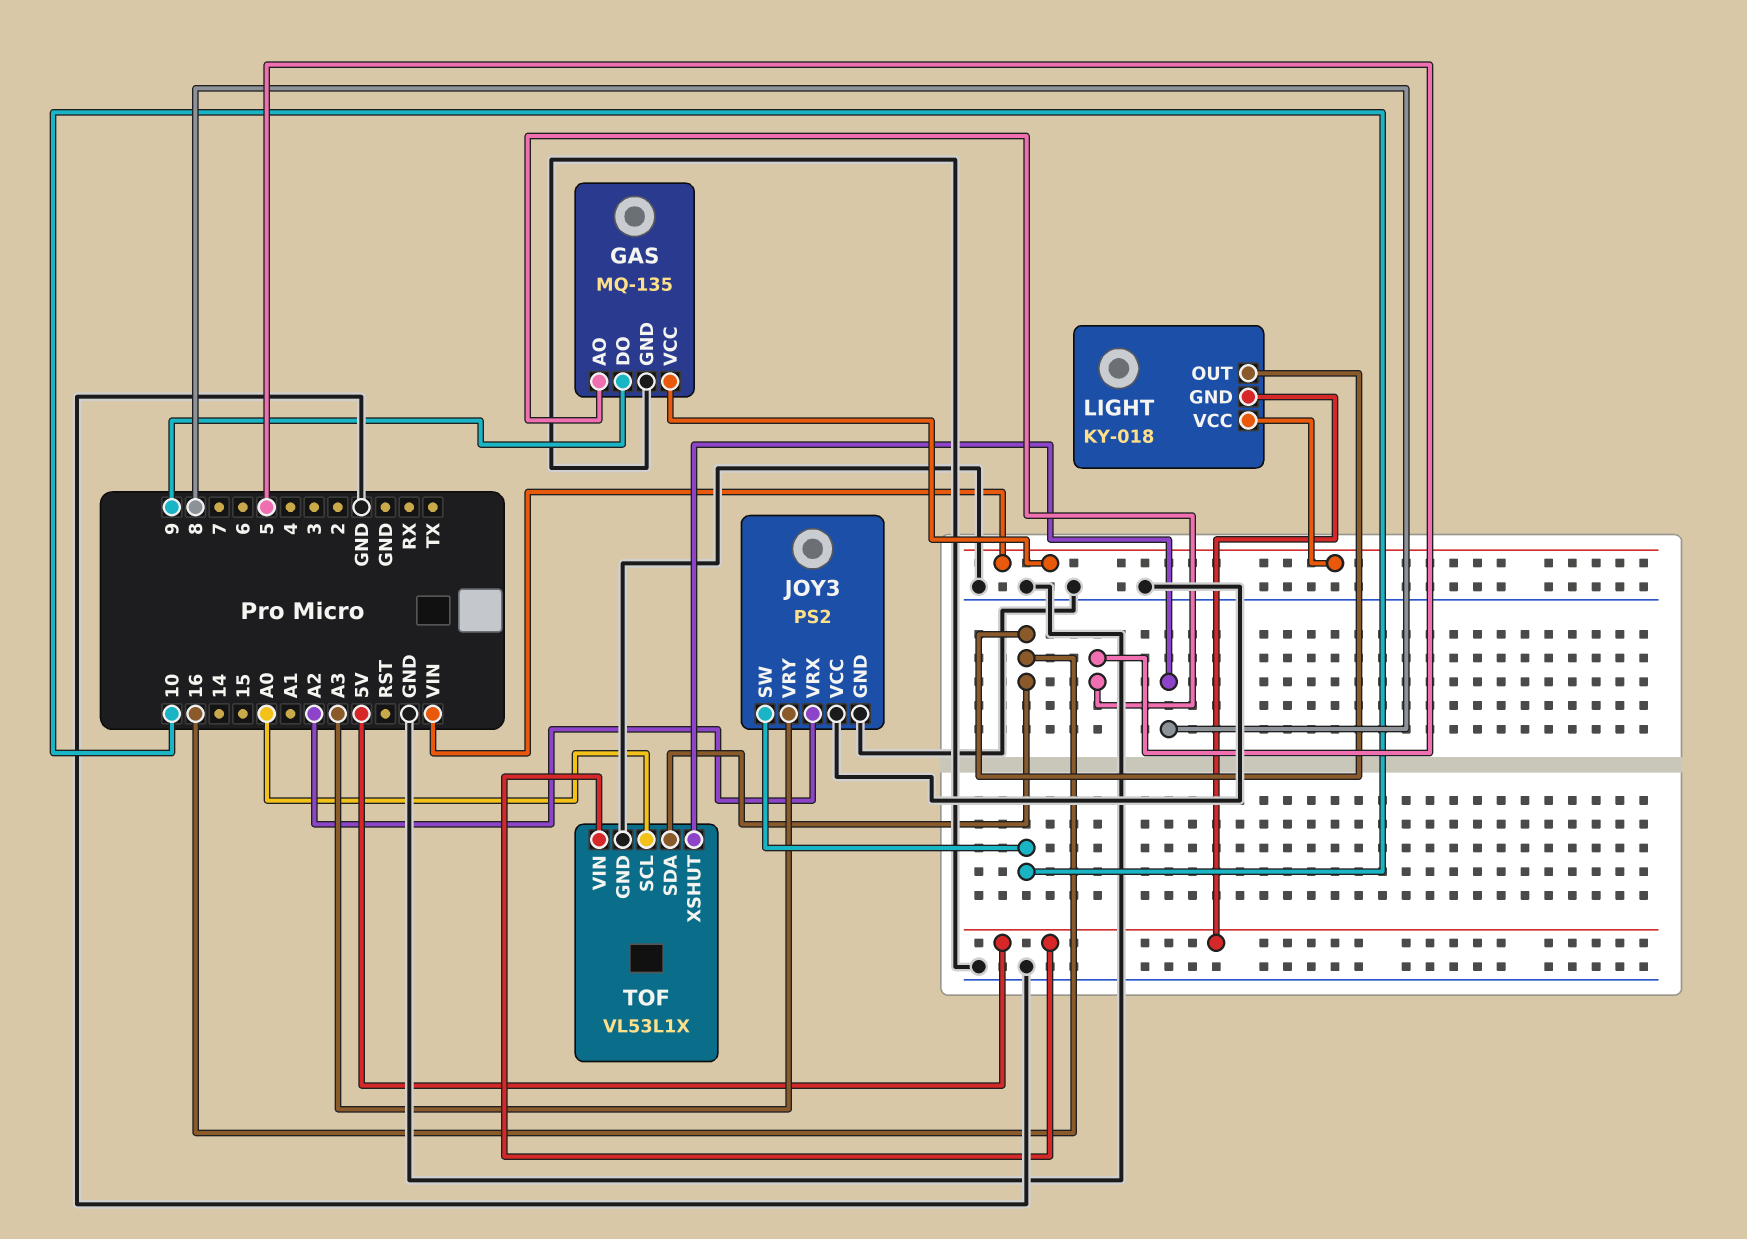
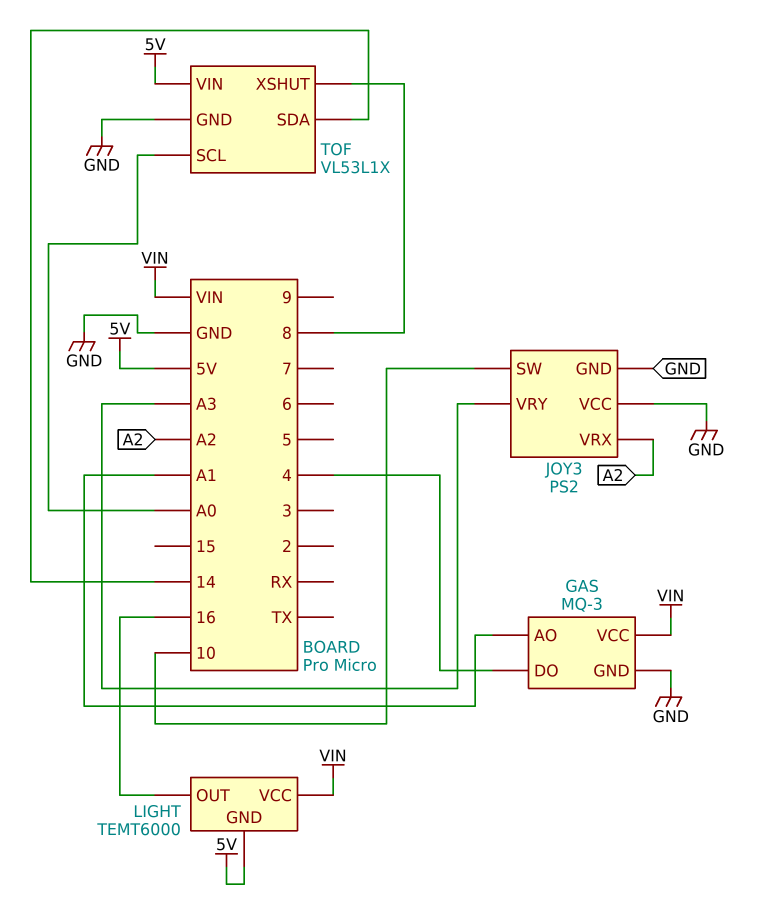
GAS: MQ-135 -> MQ-3
GAS pin AO: 5 -> A1
GAS pin DO: 9 -> 4
LIGHT: KY-018 -> TEMT6000
TOF pin SDA: 16 -> 14

